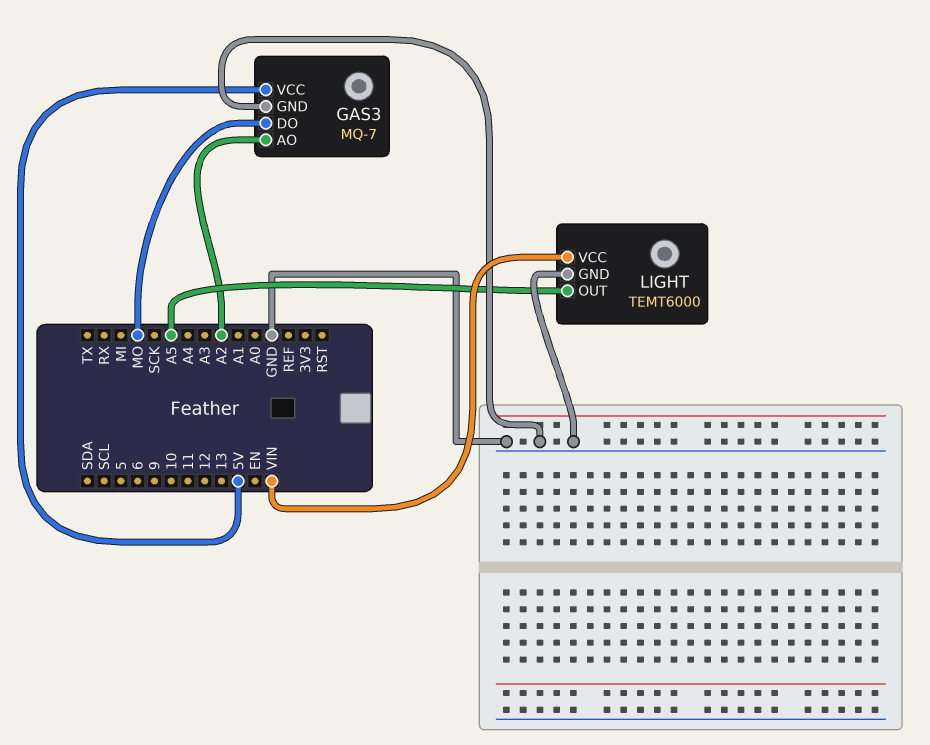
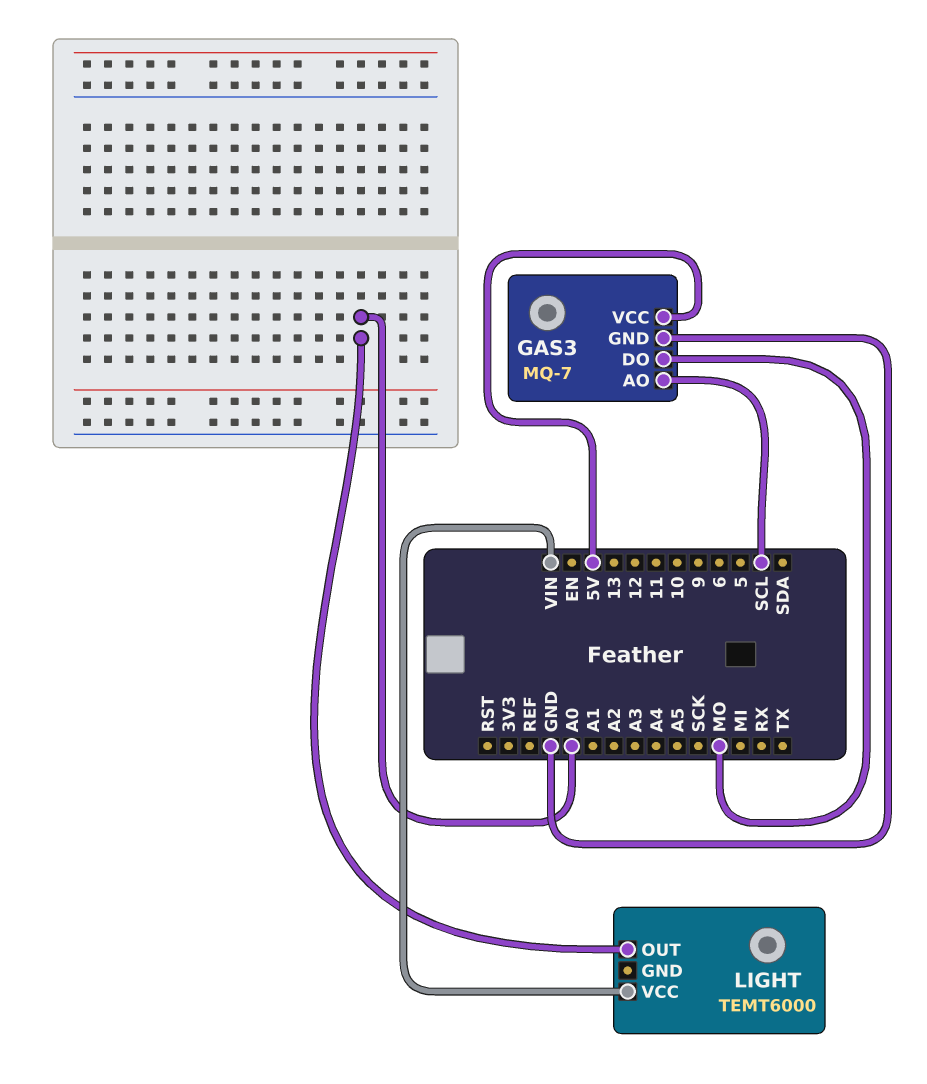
GAS3 pin AO: A2 -> SCL
LIGHT pin GND: GND -> none
LIGHT pin OUT: A5 -> A0

